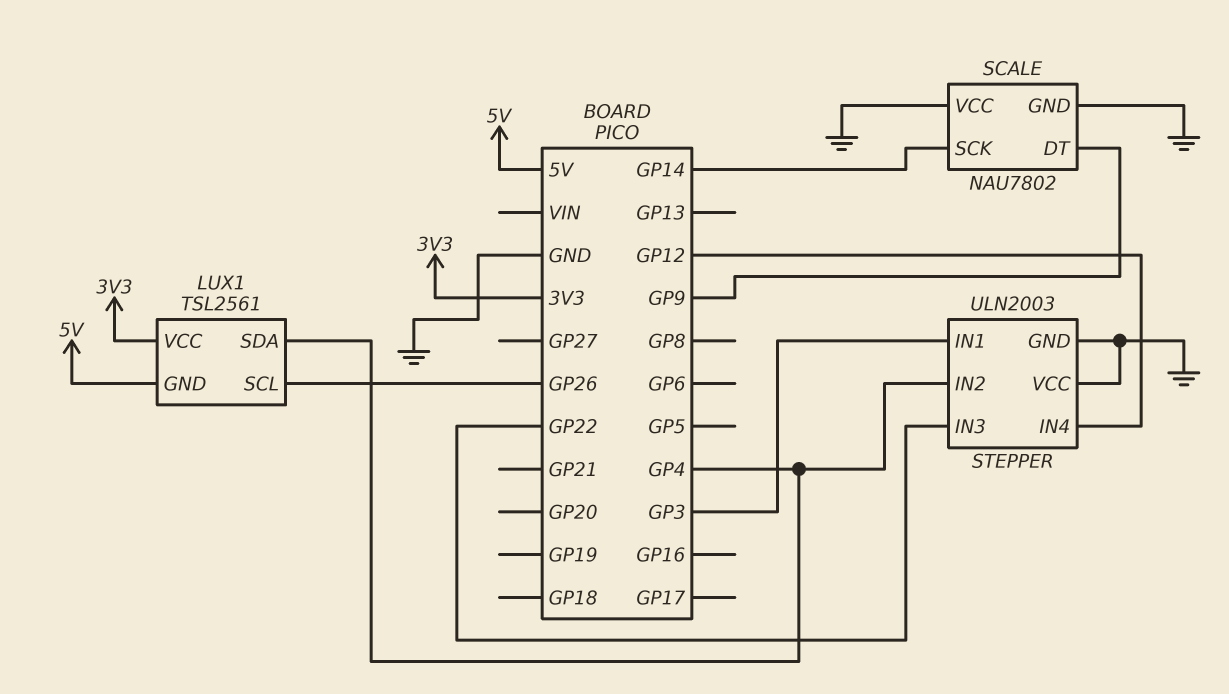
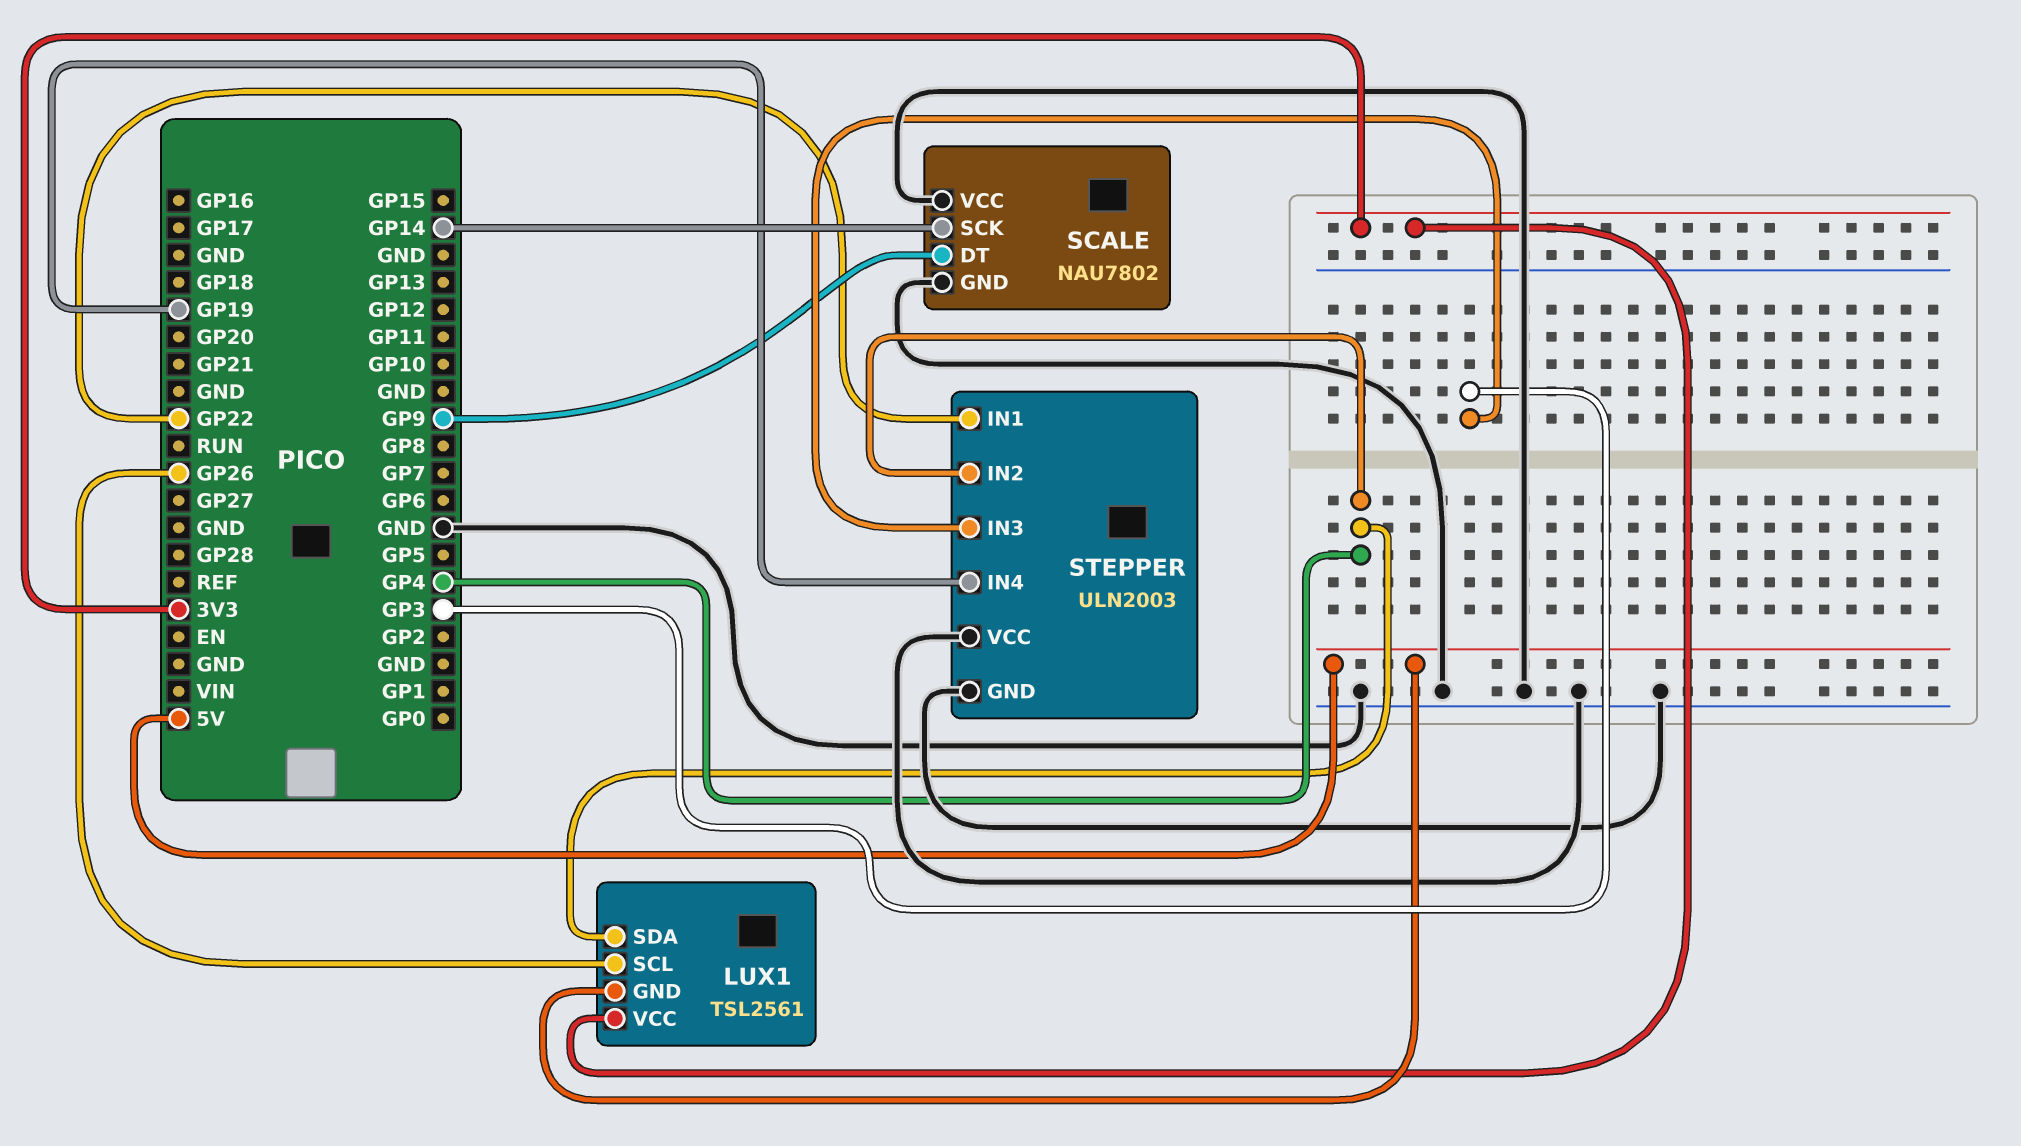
STEPPER pin IN1: GP3 -> GP22
STEPPER pin IN3: GP22 -> GP3
STEPPER pin IN4: GP12 -> GP19

